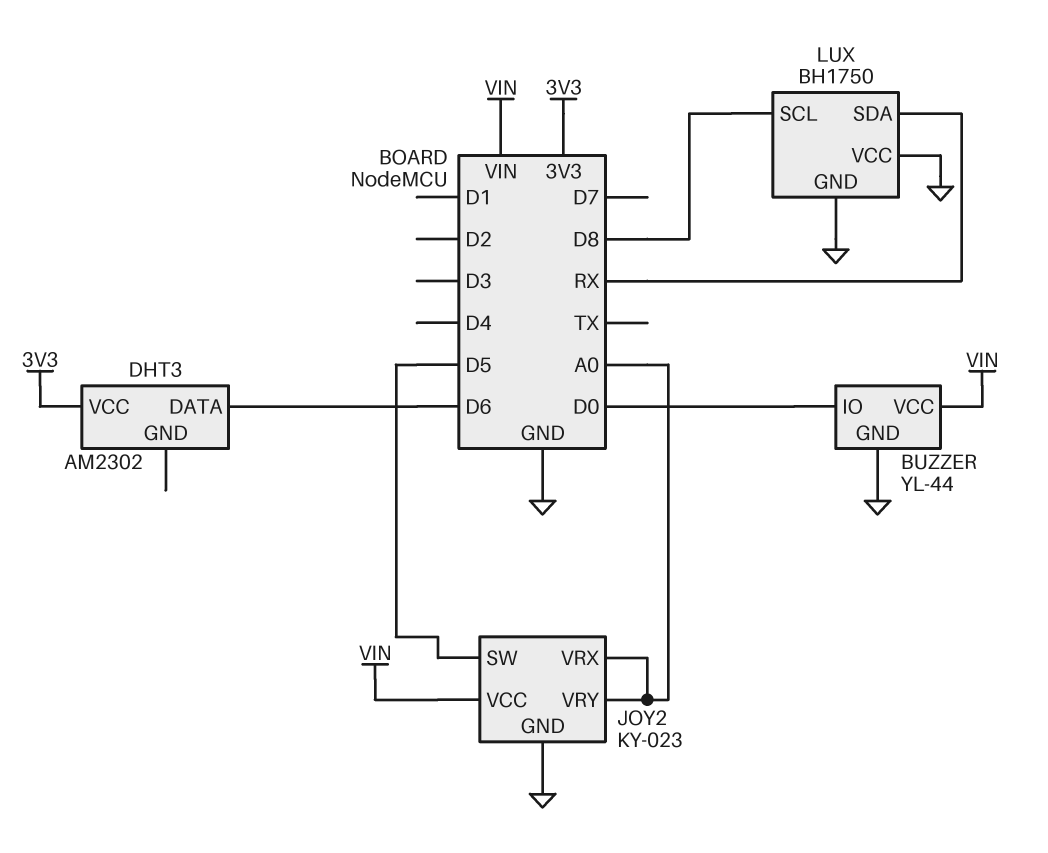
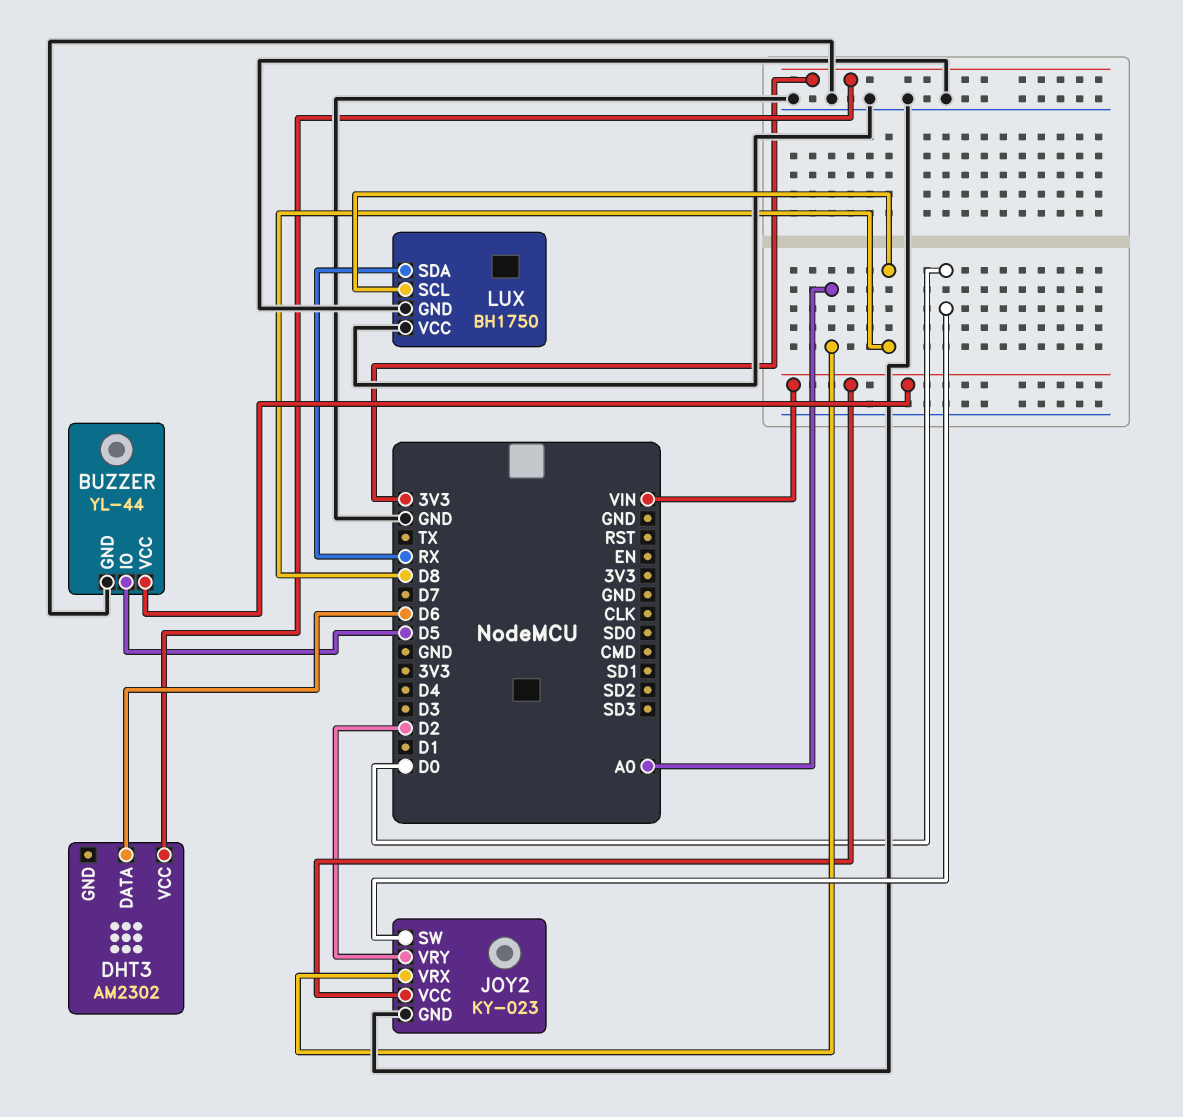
BUZZER pin IO: D0 -> D5
JOY2 pin SW: D5 -> D0
JOY2 pin VRY: A0 -> D2

